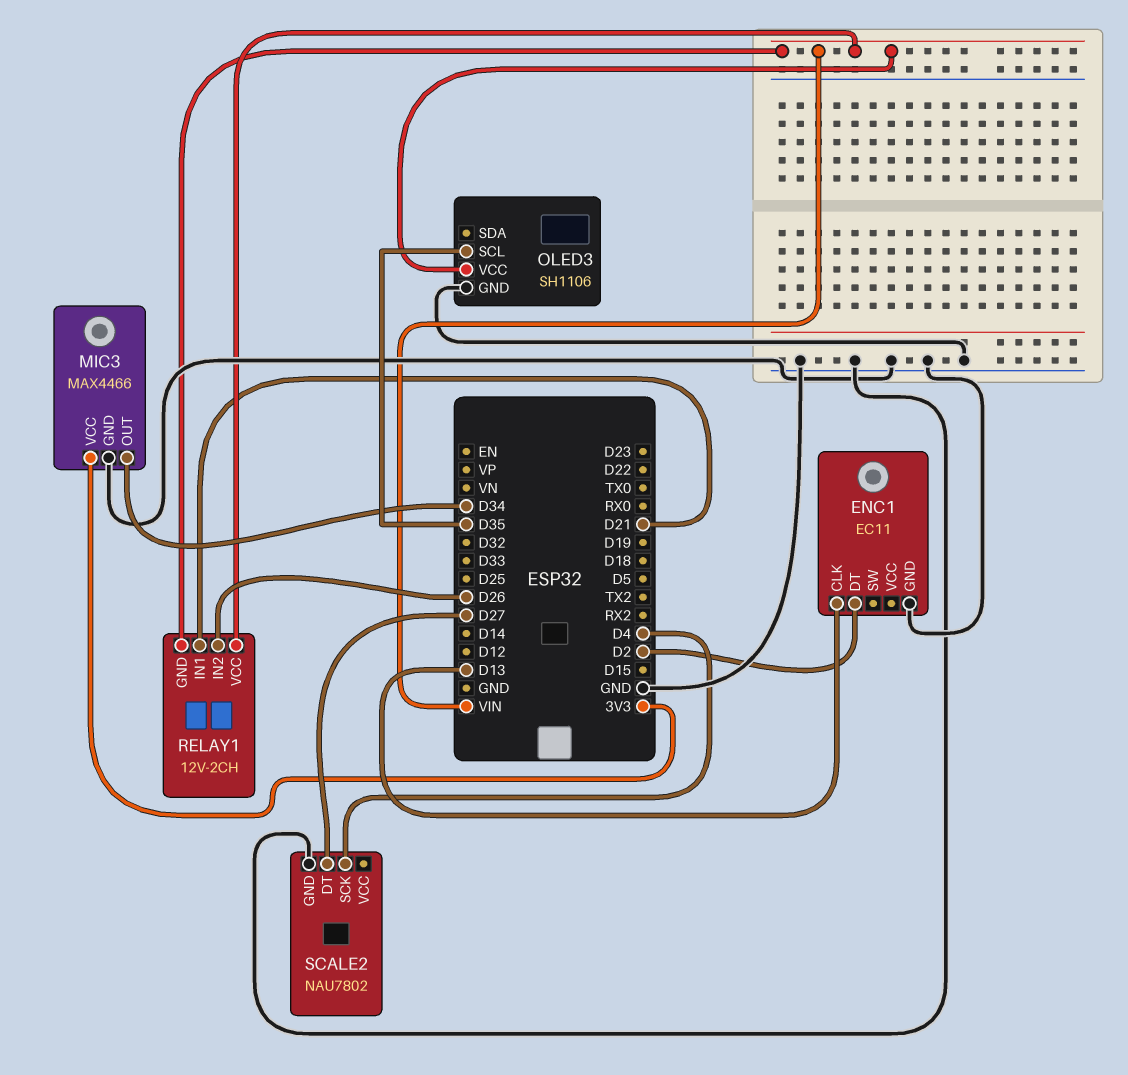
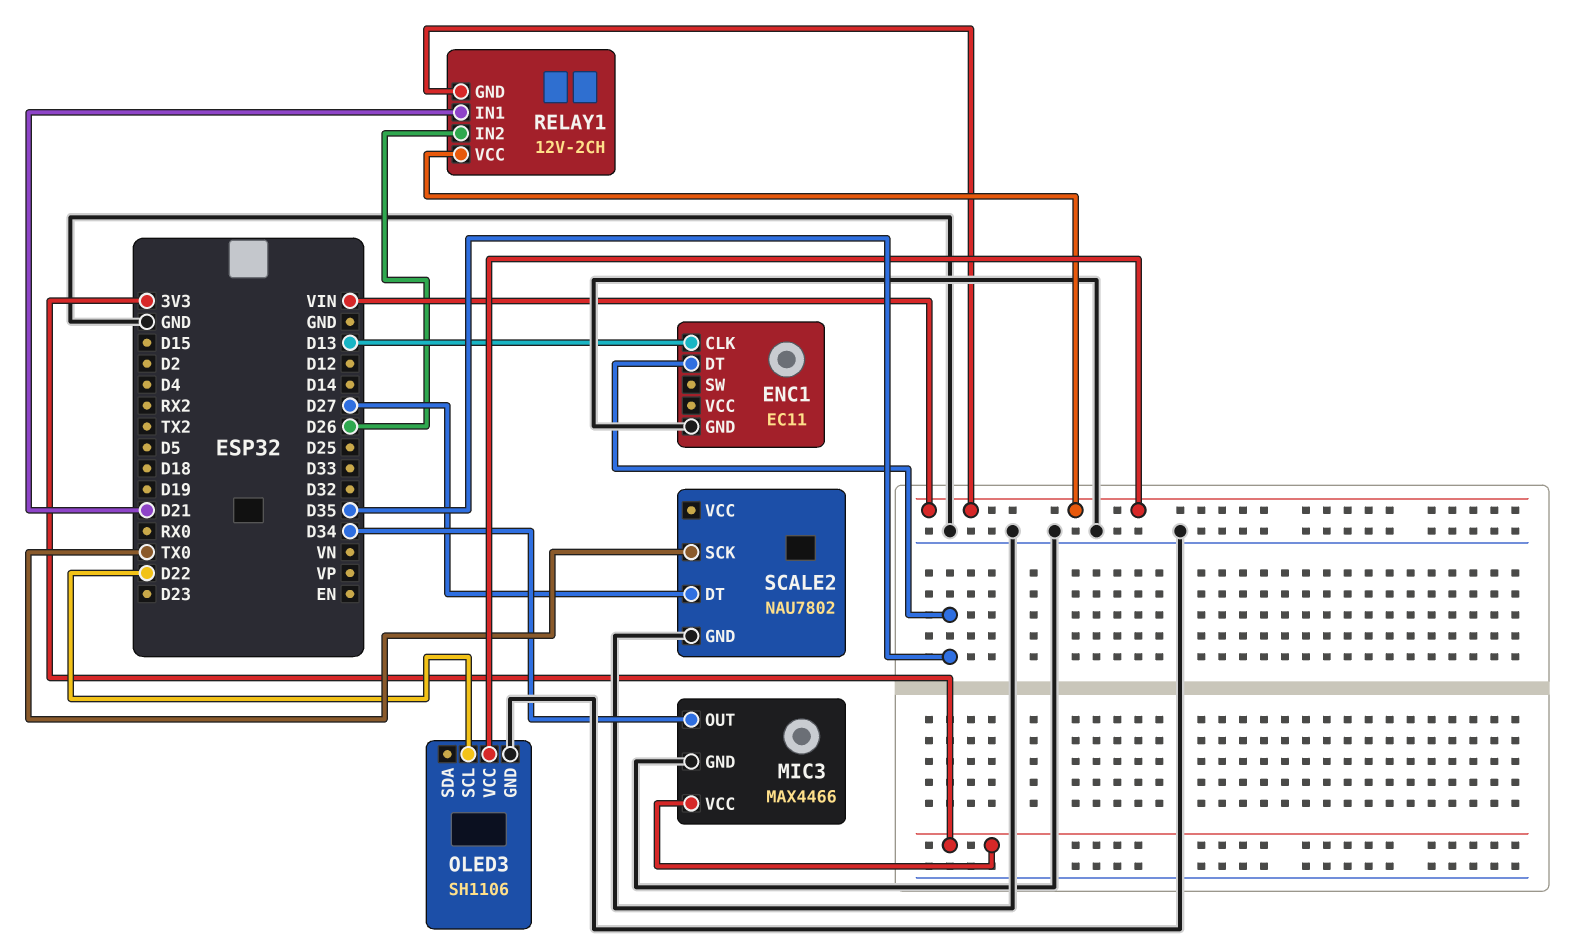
ENC1 pin DT: D2 -> D35
OLED3 pin SCL: D35 -> D22
SCALE2 pin SCK: D4 -> TX0

